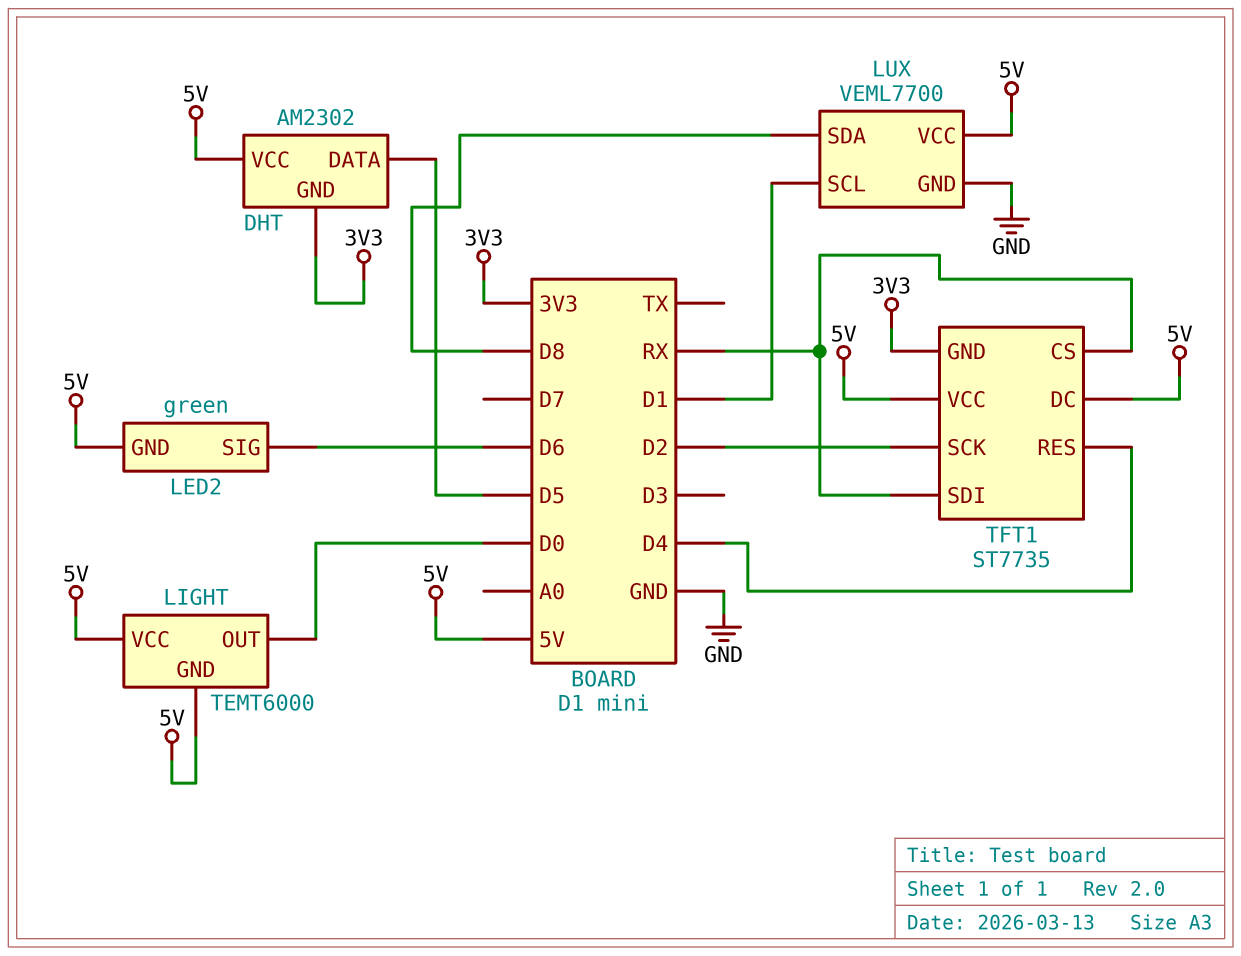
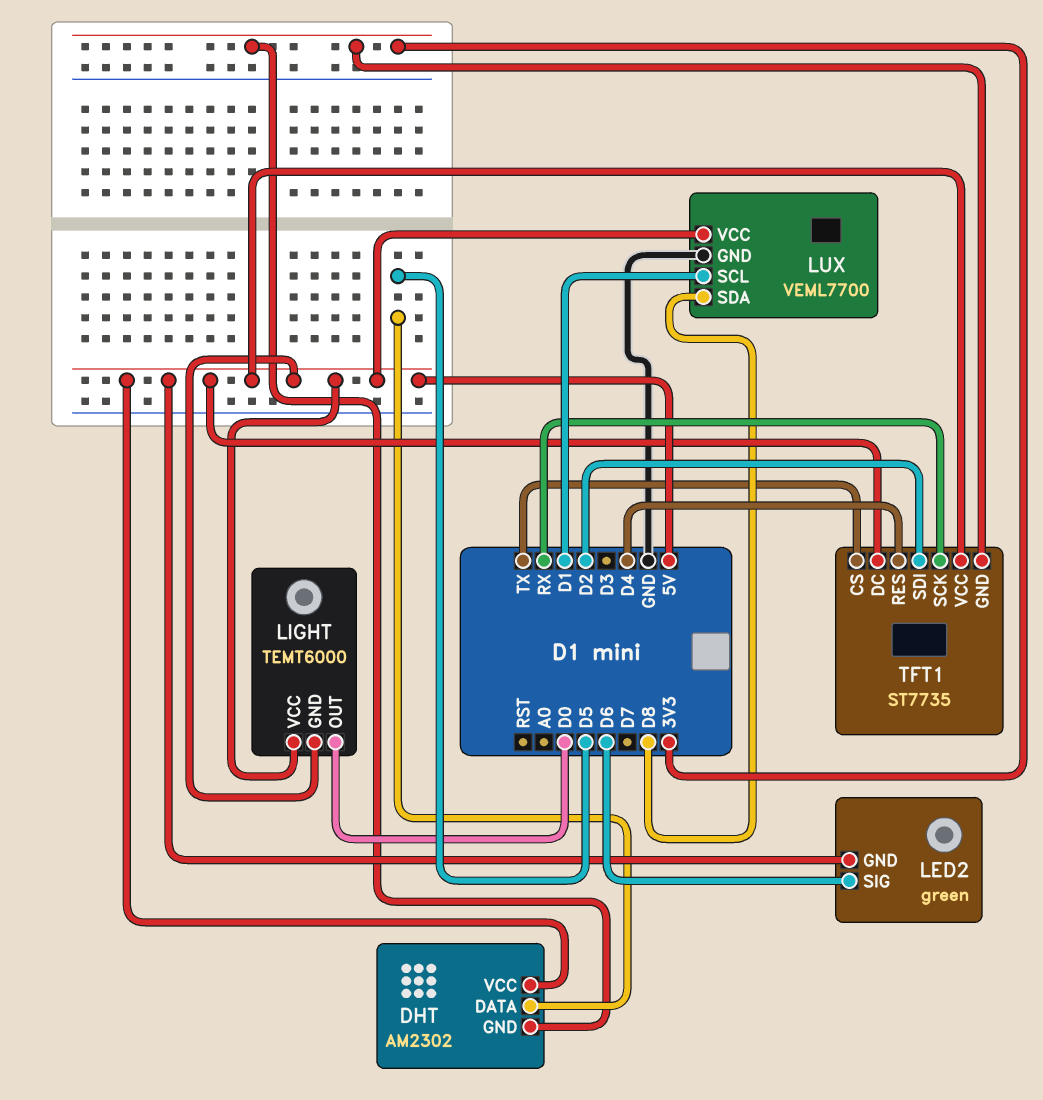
TFT1 pin CS: RX -> TX
TFT1 pin SCK: D2 -> RX
TFT1 pin SDI: RX -> D2

